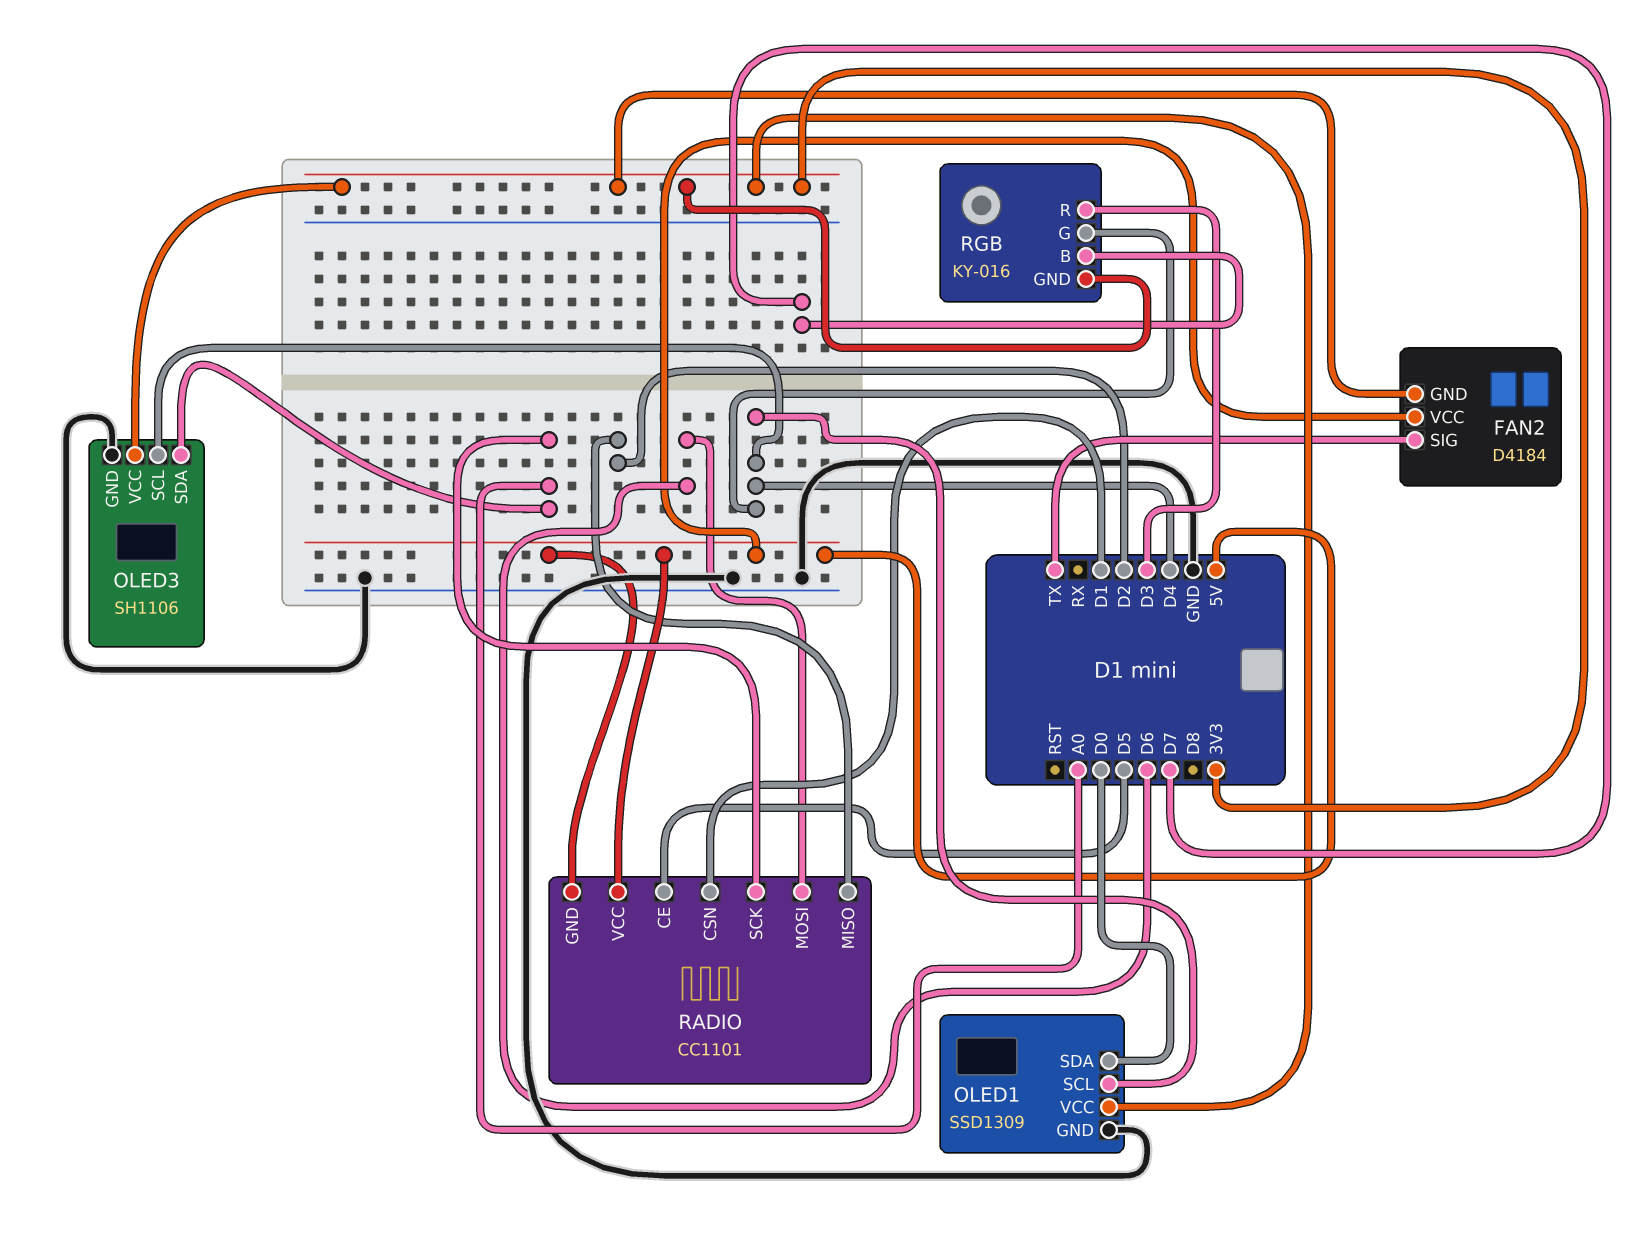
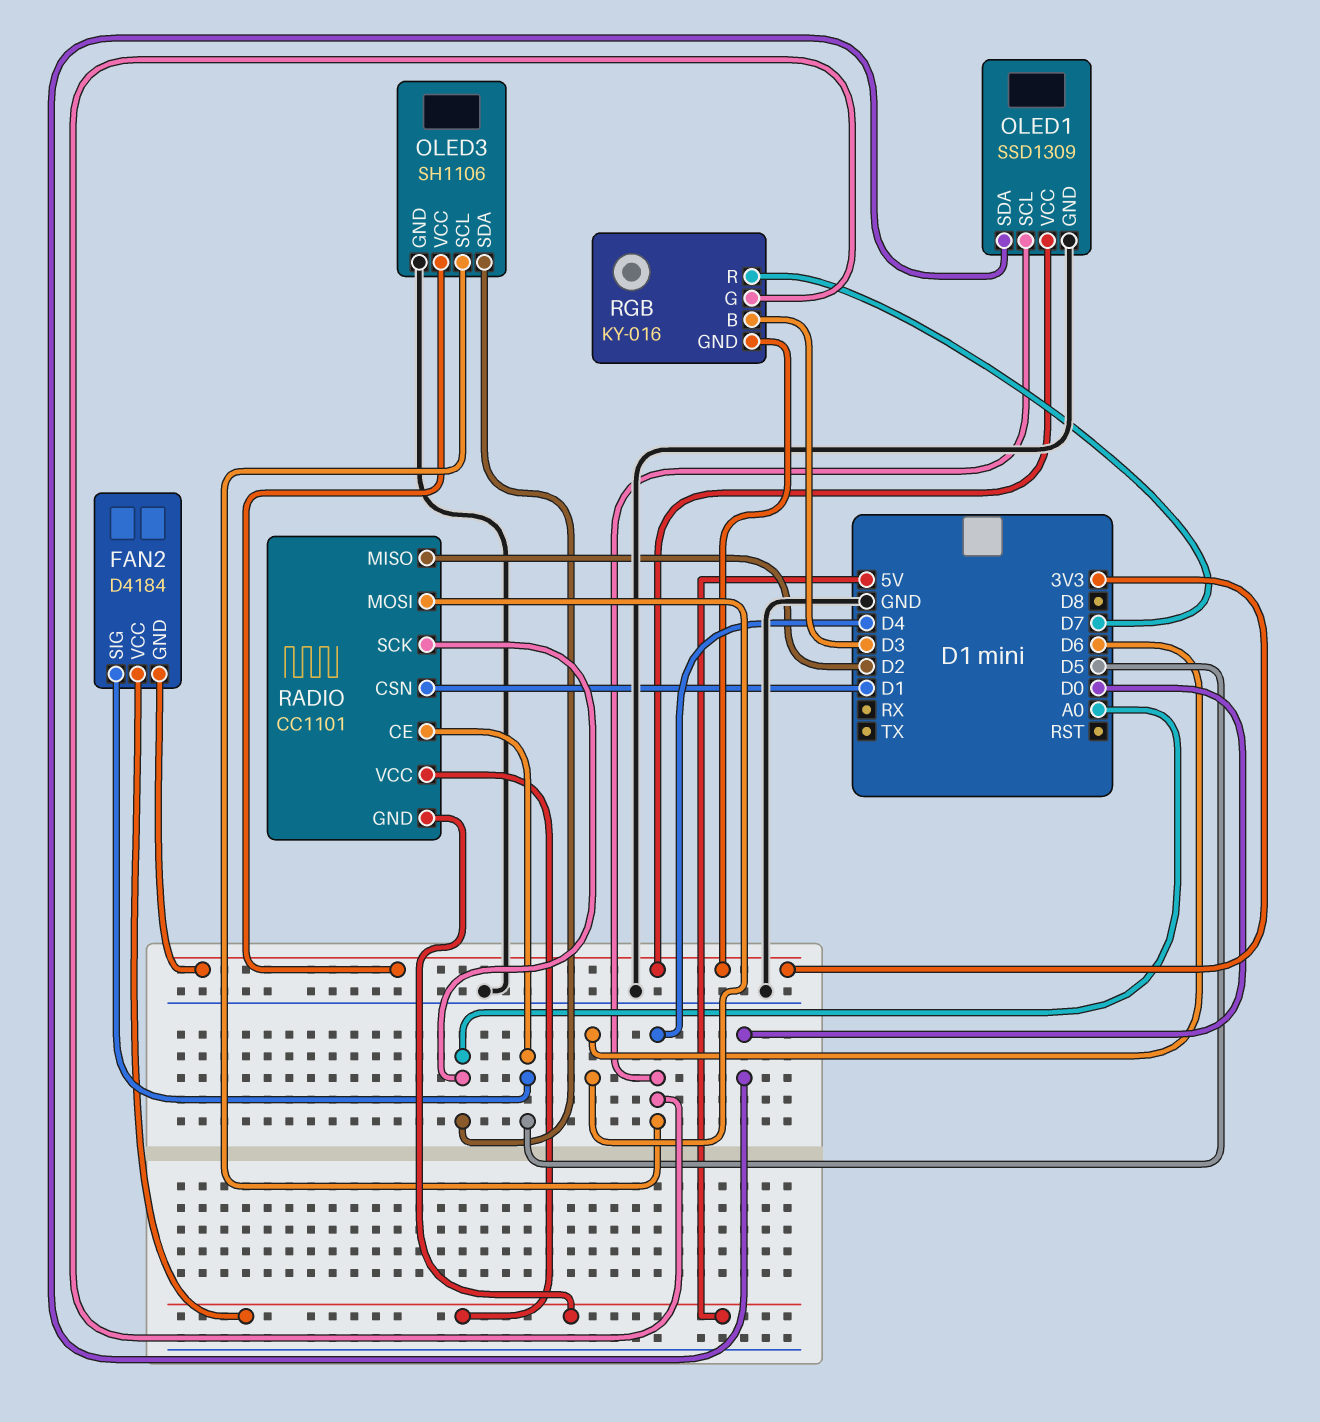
FAN2 pin SIG: TX -> D5
RGB pin B: D7 -> D3
RGB pin R: D3 -> D7

